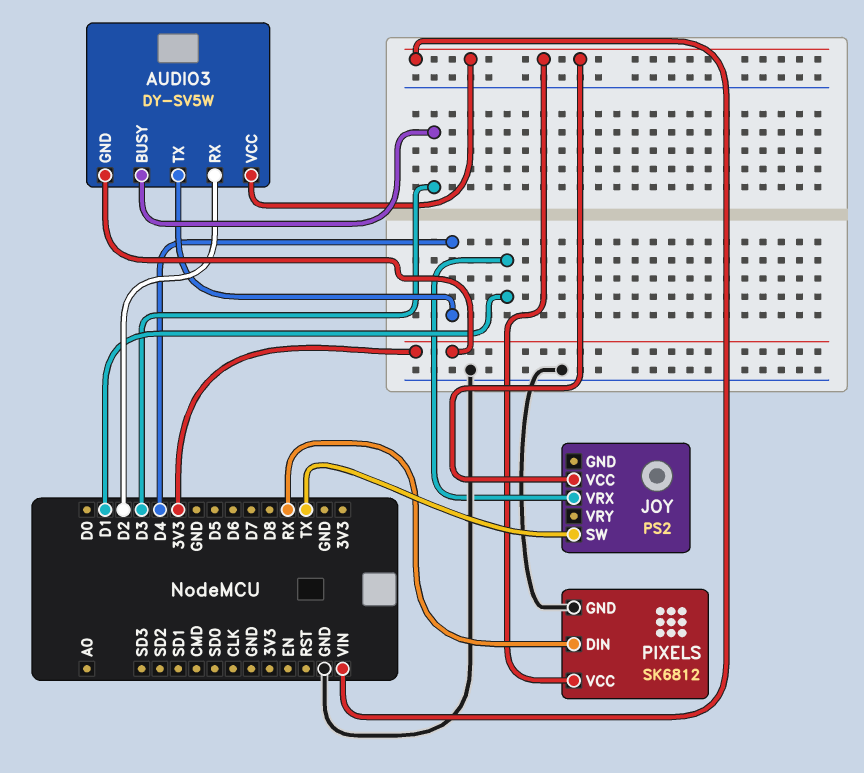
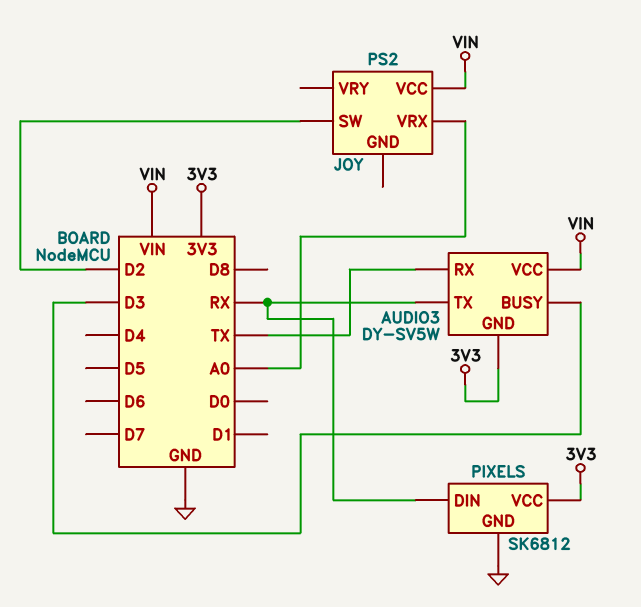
AUDIO3 pin RX: D2 -> TX
AUDIO3 pin TX: D4 -> RX
JOY pin SW: TX -> D2
JOY pin VRX: D1 -> A0
PIXELS pin VCC: VIN -> 3V3

